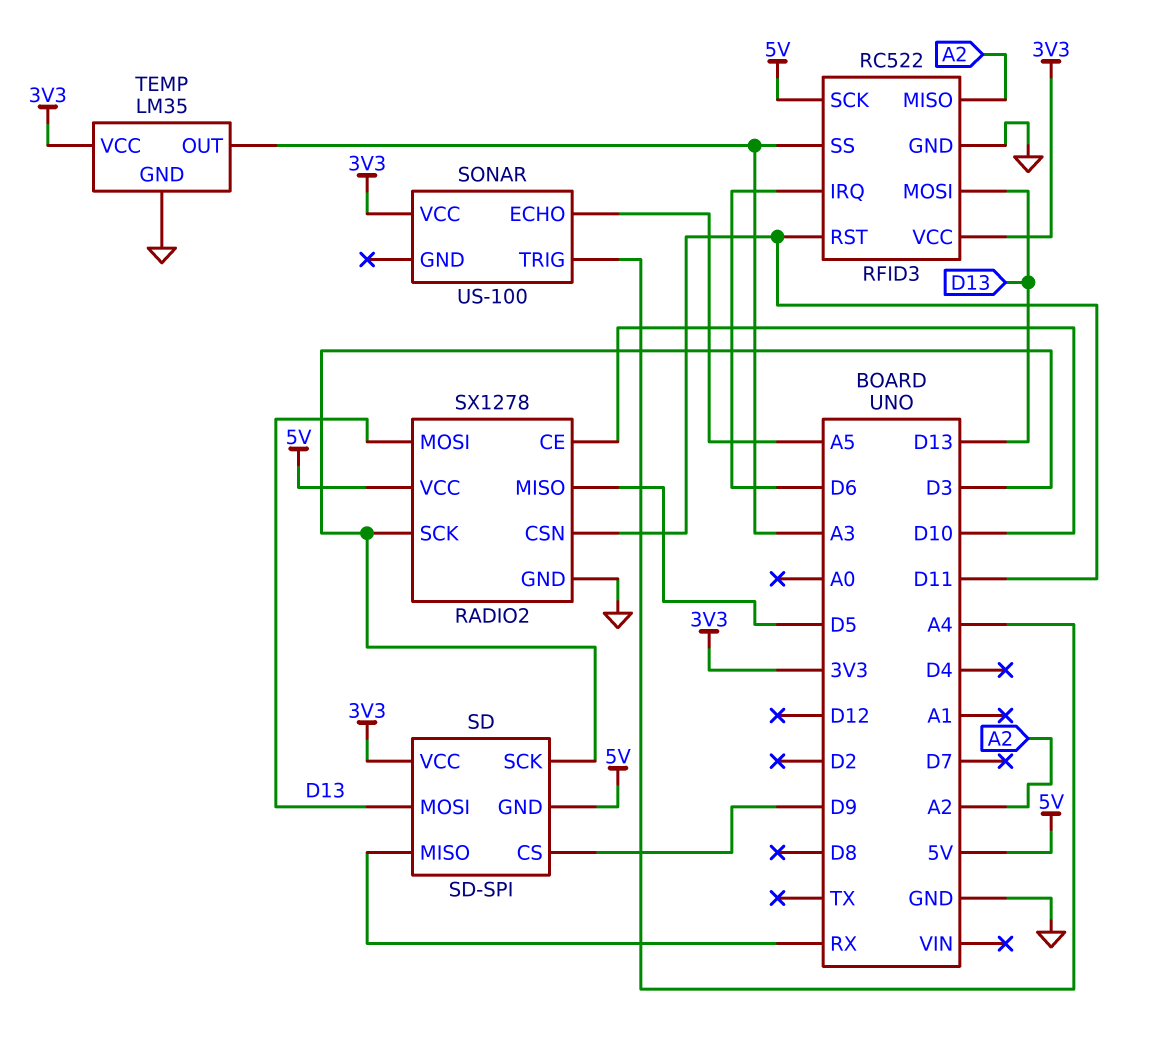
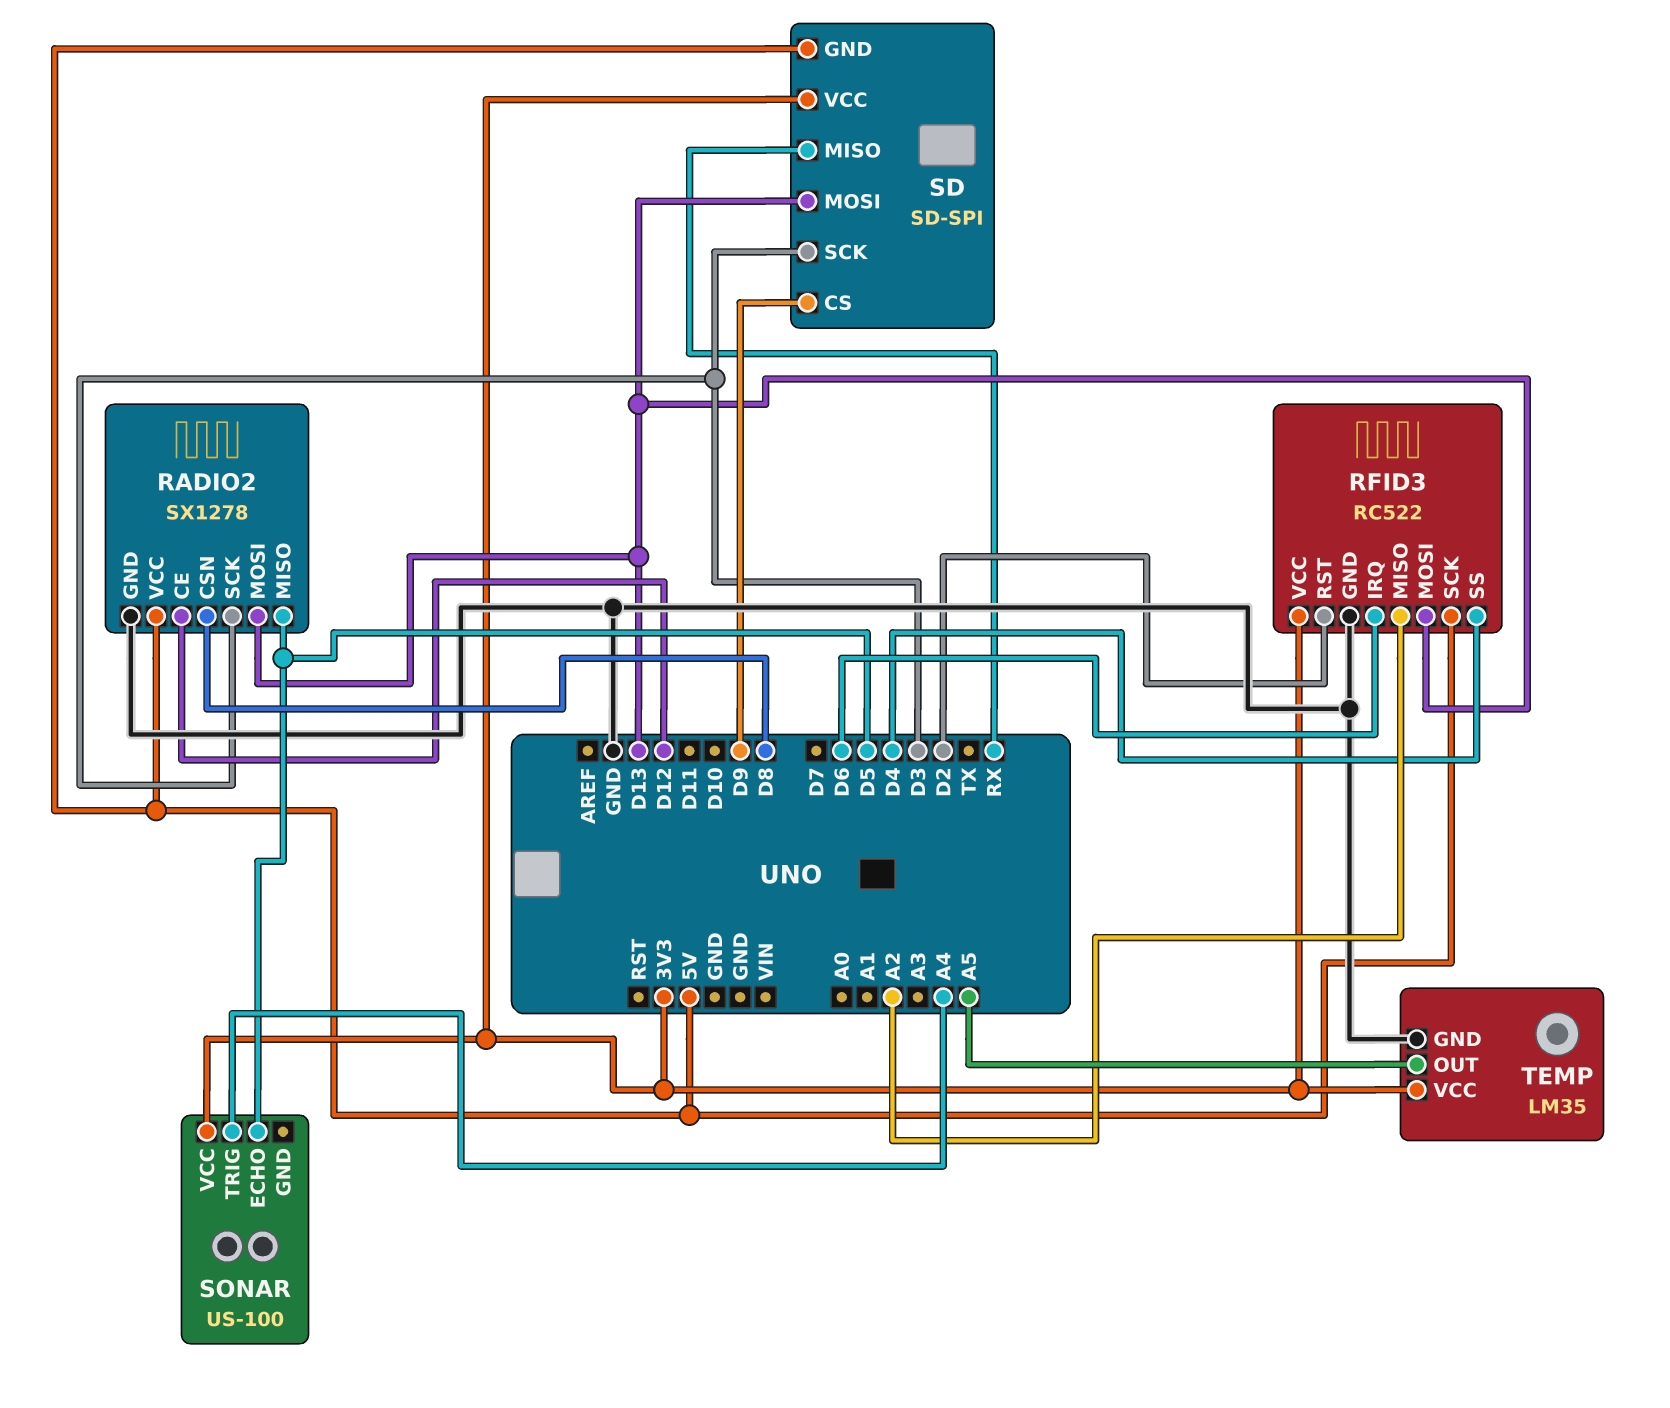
RADIO2 pin CE: D10 -> D12
RADIO2 pin CSN: D11 -> D8
RFID3 pin RST: D11 -> D2
RFID3 pin SS: A3 -> D4
SONAR pin ECHO: A5 -> D5
TEMP pin OUT: A3 -> A5

